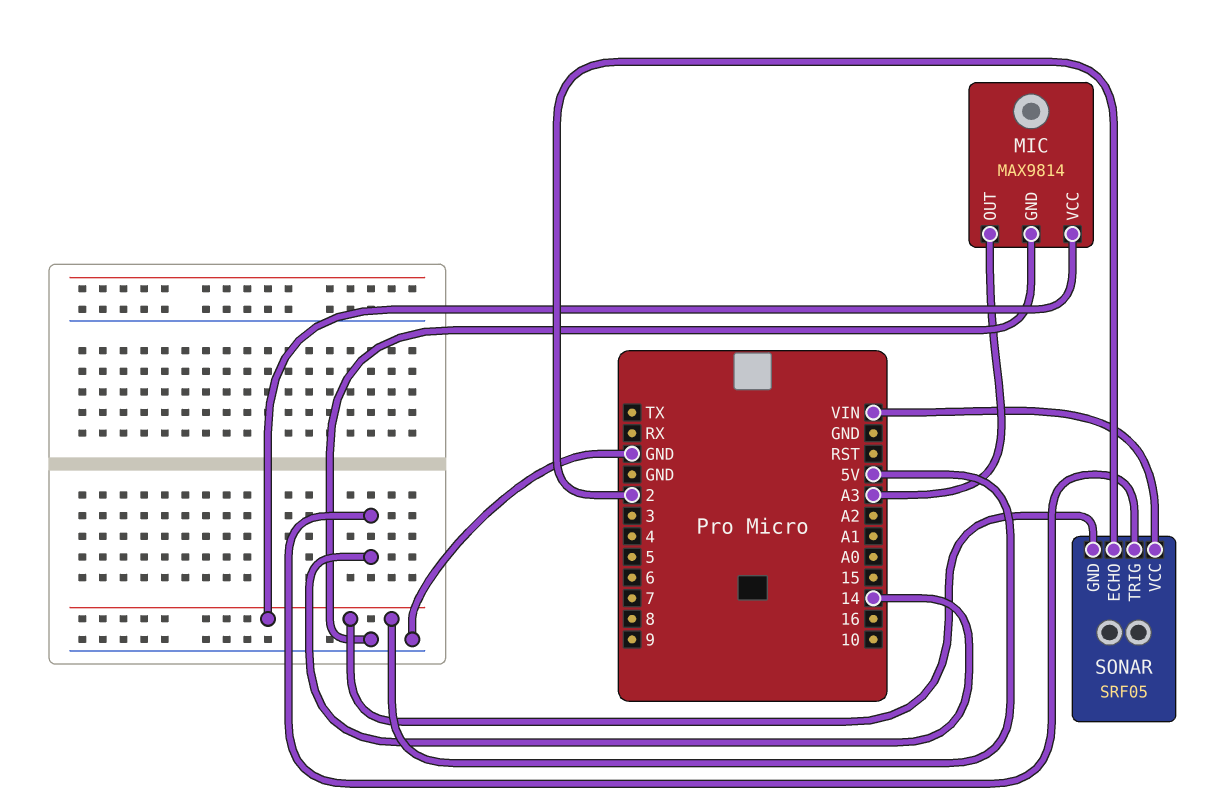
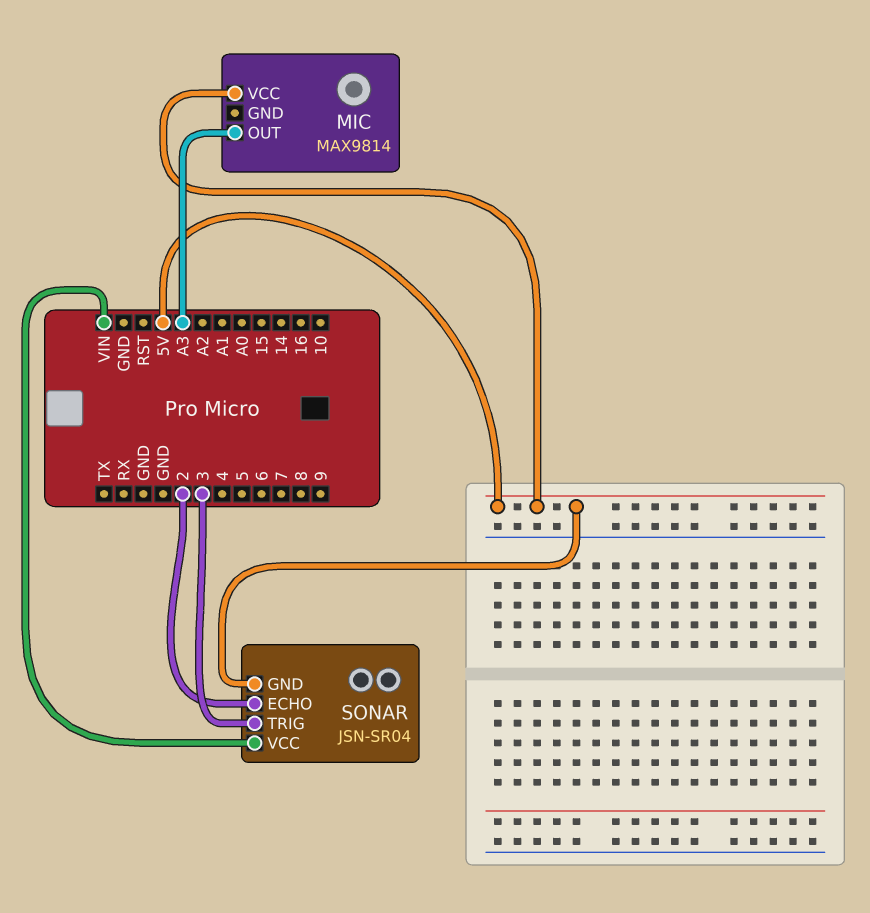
MIC pin GND: GND -> none
SONAR: SRF05 -> JSN-SR04
SONAR pin TRIG: 14 -> 3

